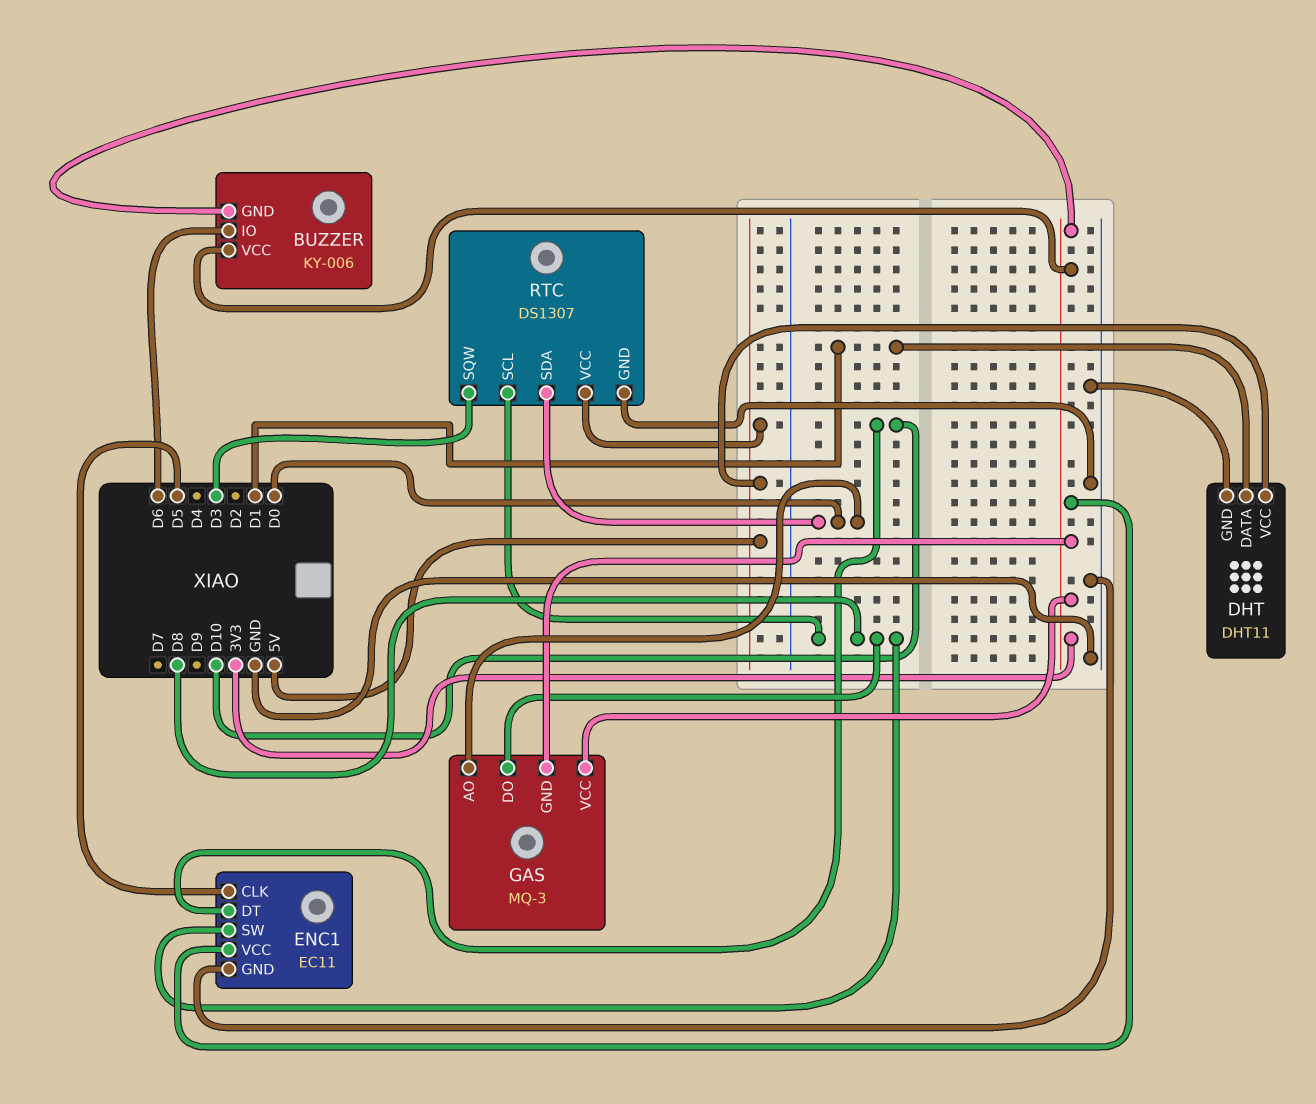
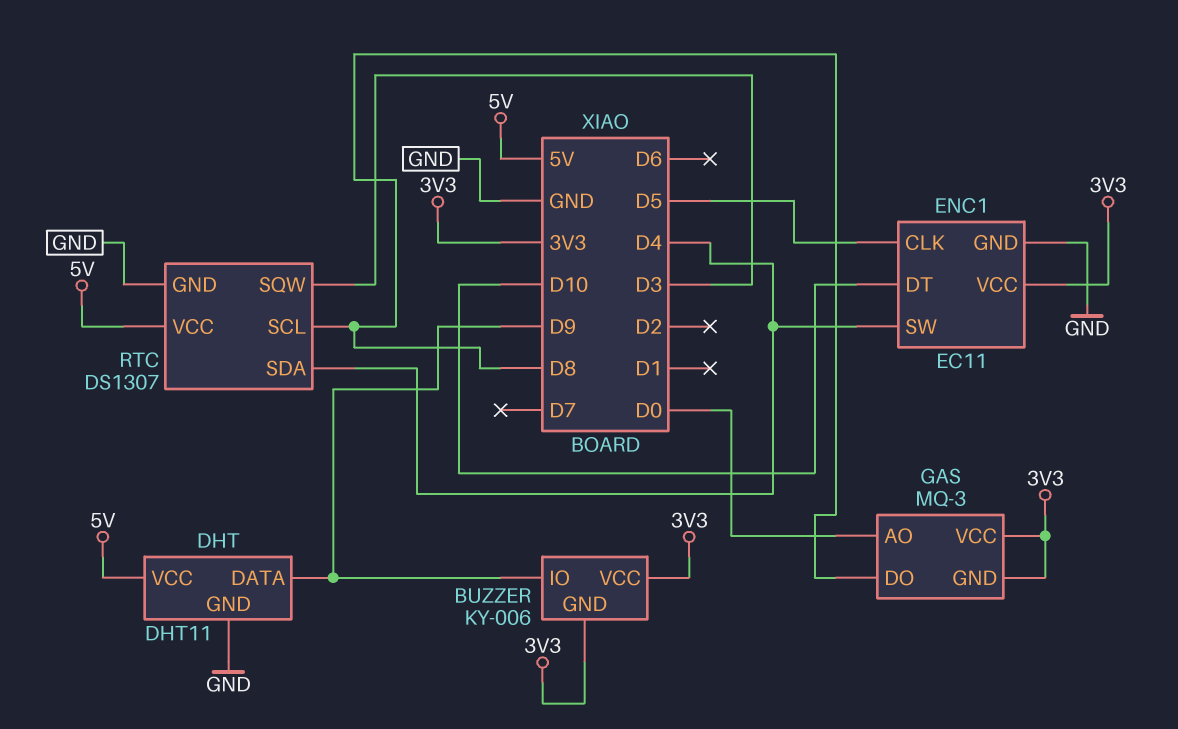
BUZZER pin IO: D6 -> D9
DHT pin DATA: D1 -> D9
ENC1 pin SW: D8 -> D4
RTC pin SDA: D0 -> D4

